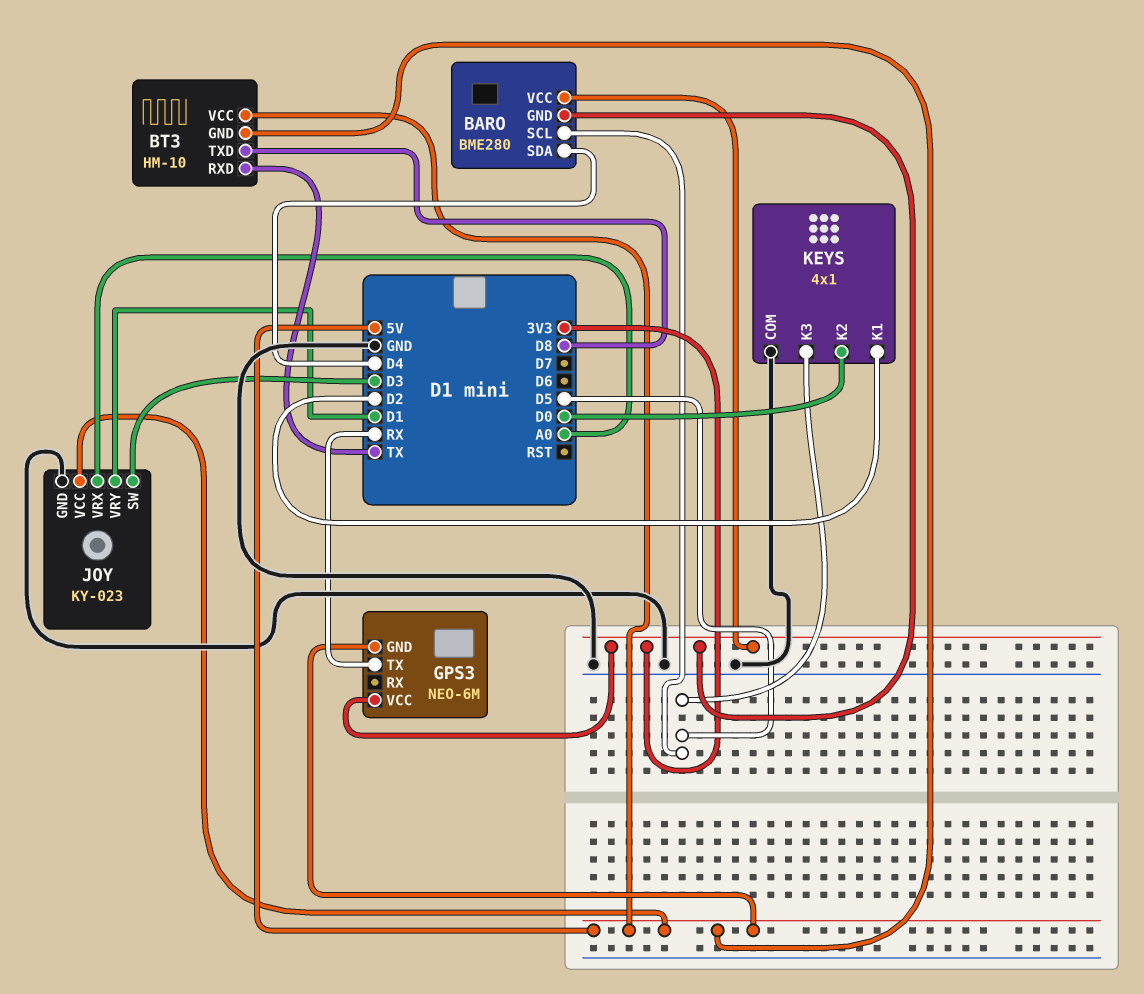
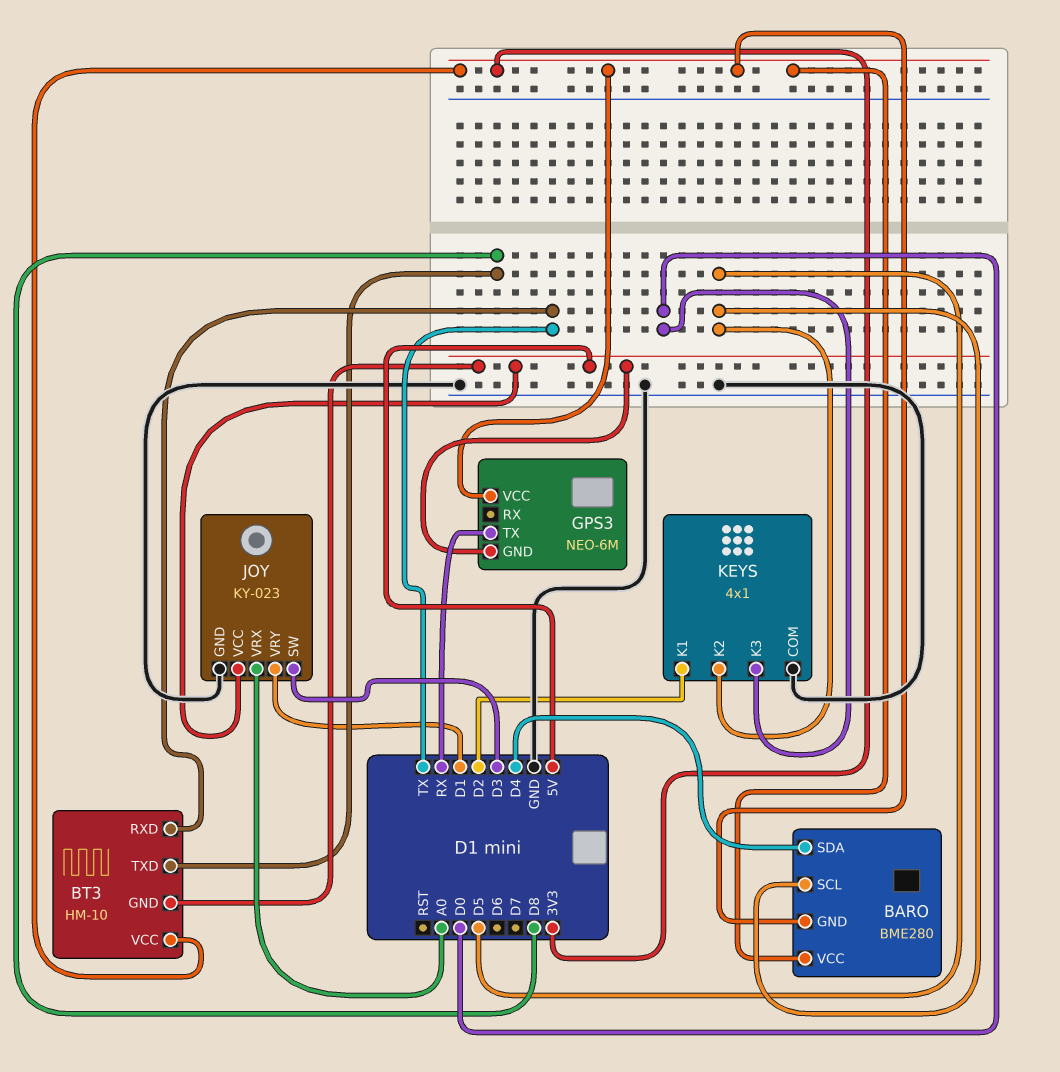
BT3 pin VCC: 5V -> 3V3
KEYS pin K2: D0 -> D5
KEYS pin K3: D5 -> D0

